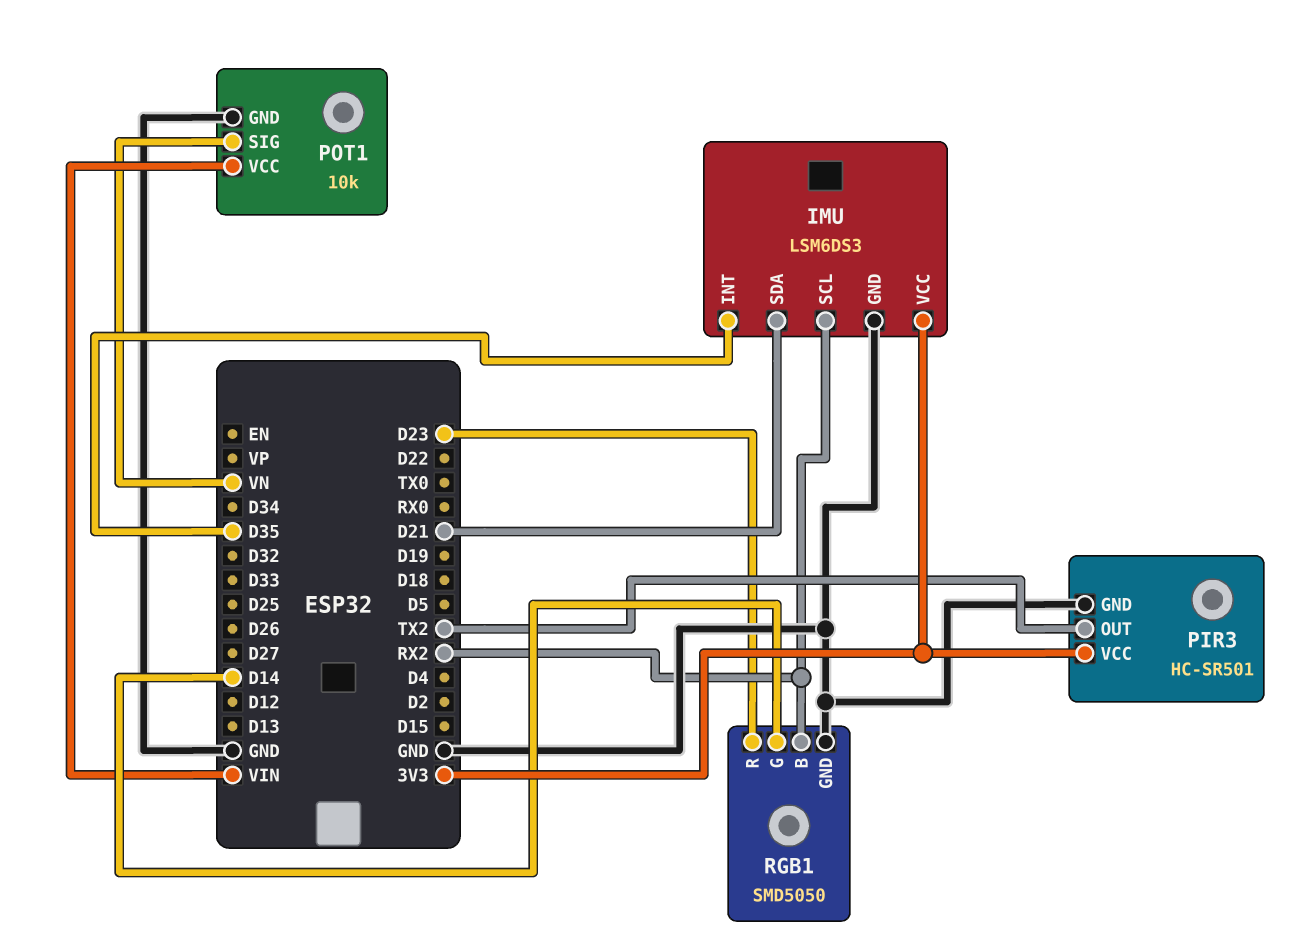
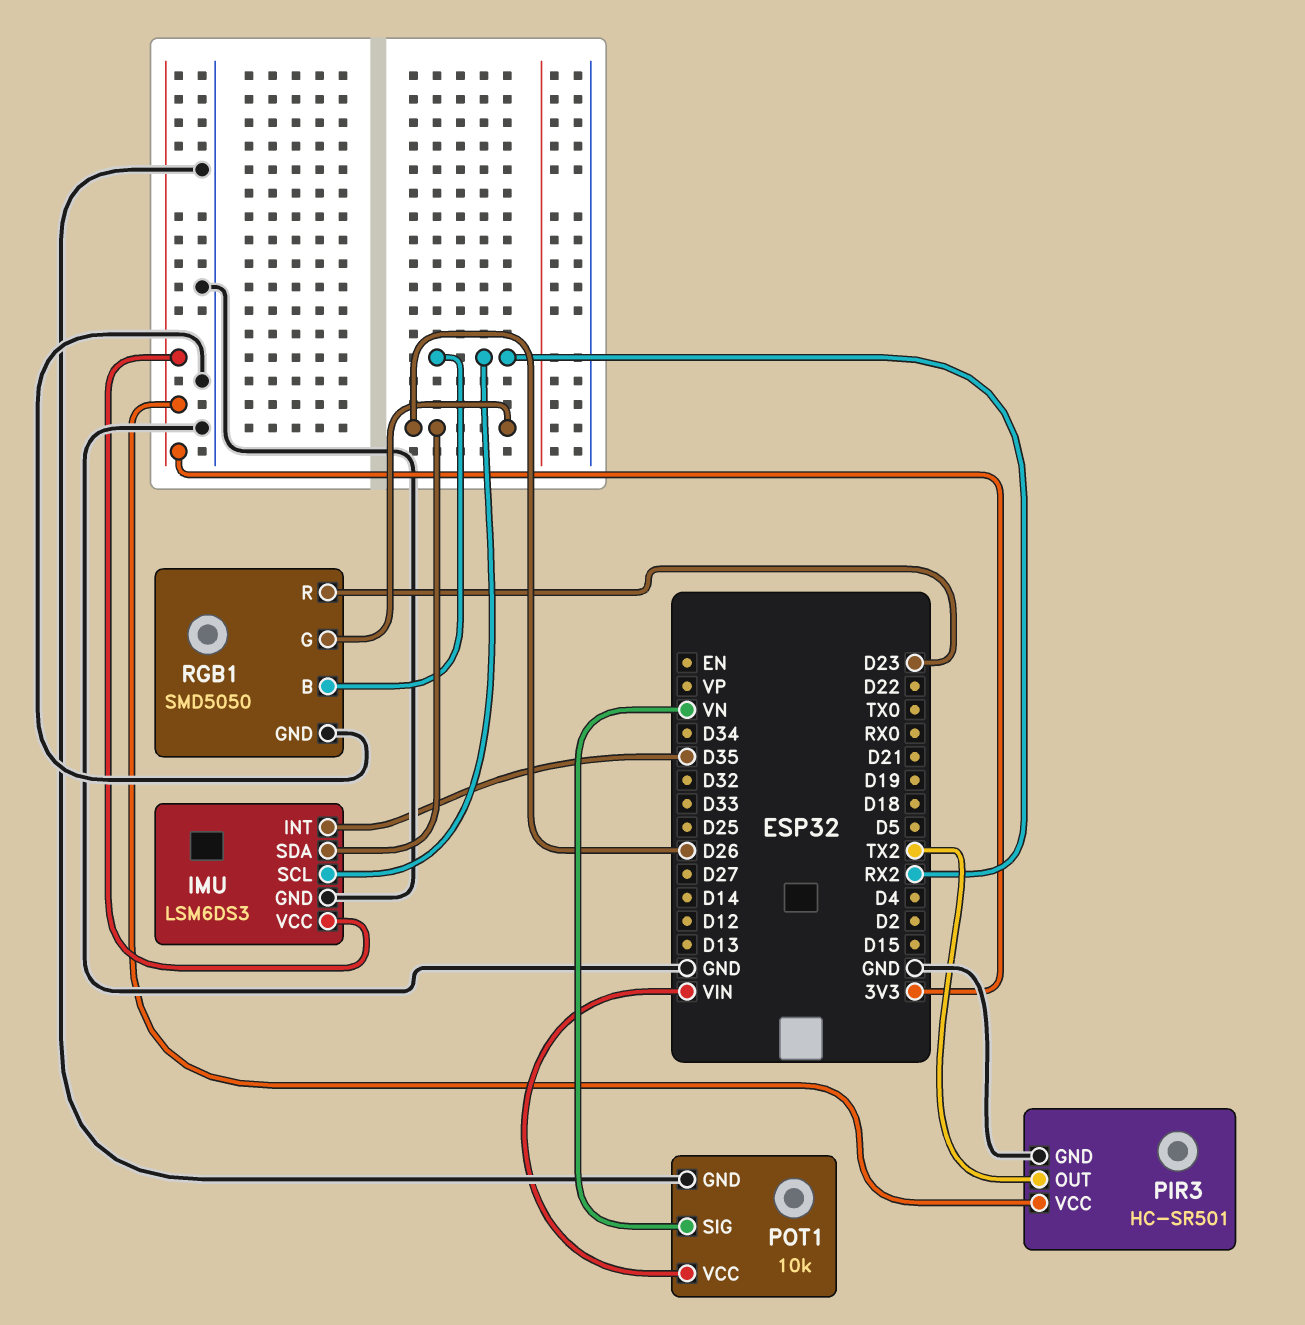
IMU pin SDA: D21 -> D26
RGB1 pin G: D14 -> D26

